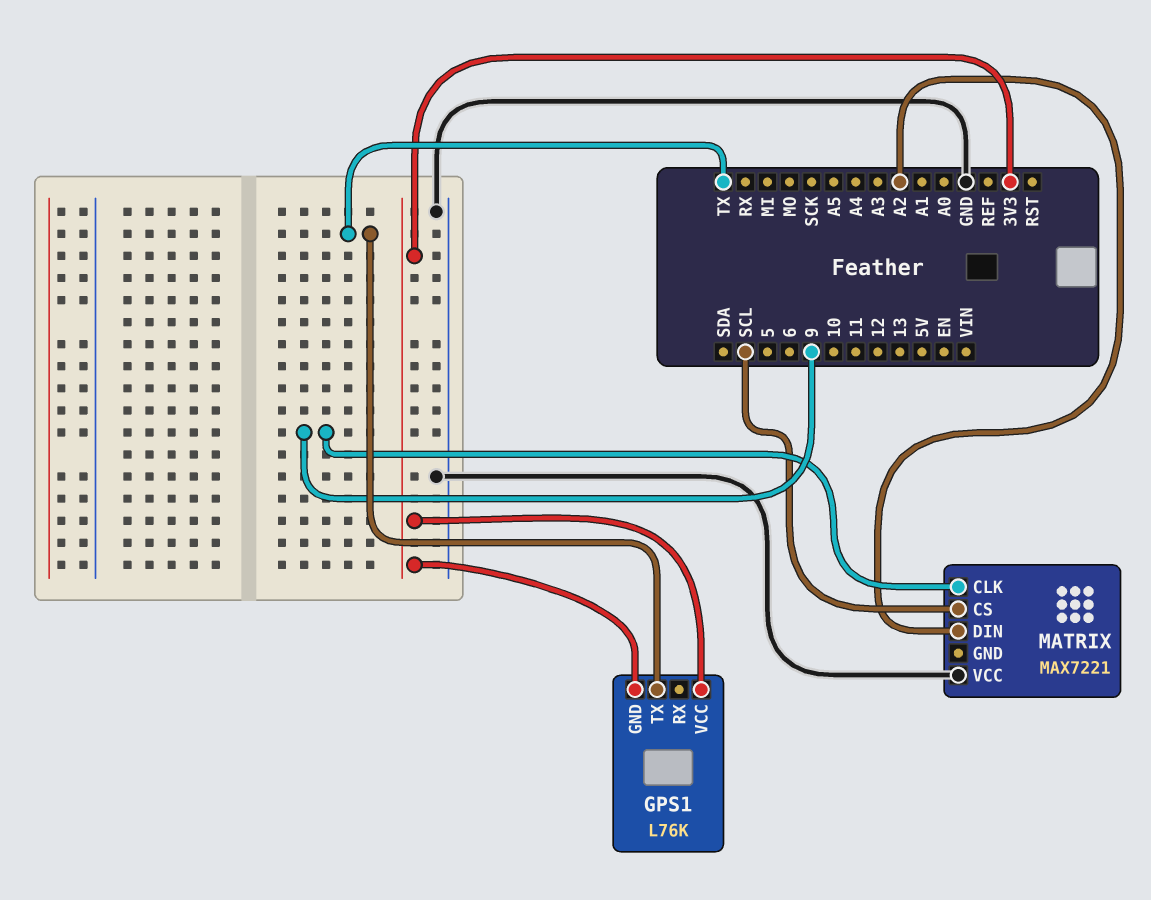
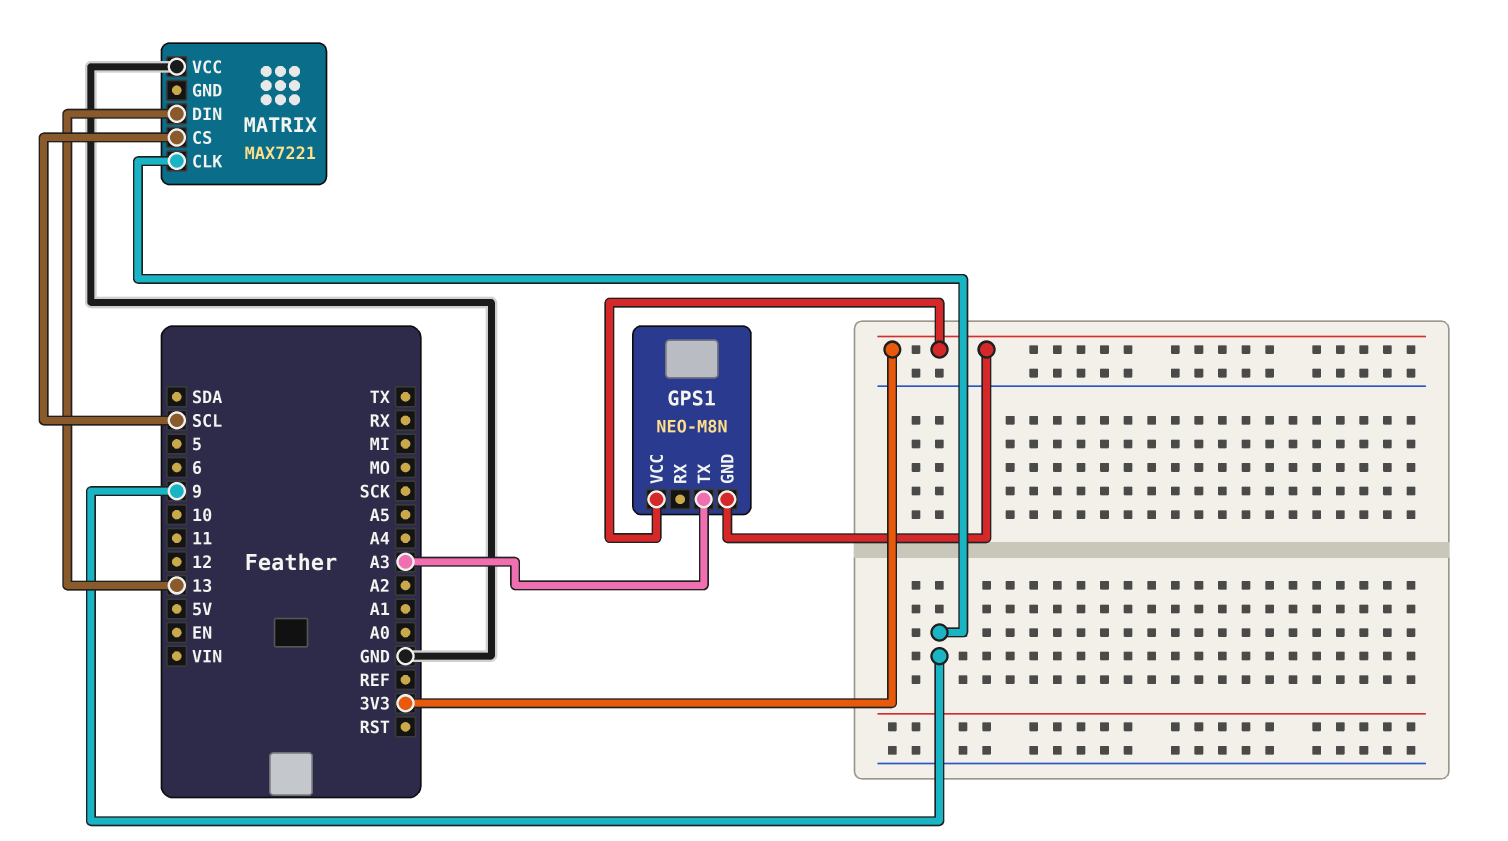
GPS1: L76K -> NEO-M8N
GPS1 pin TX: TX -> A3
MATRIX pin DIN: A2 -> 13

